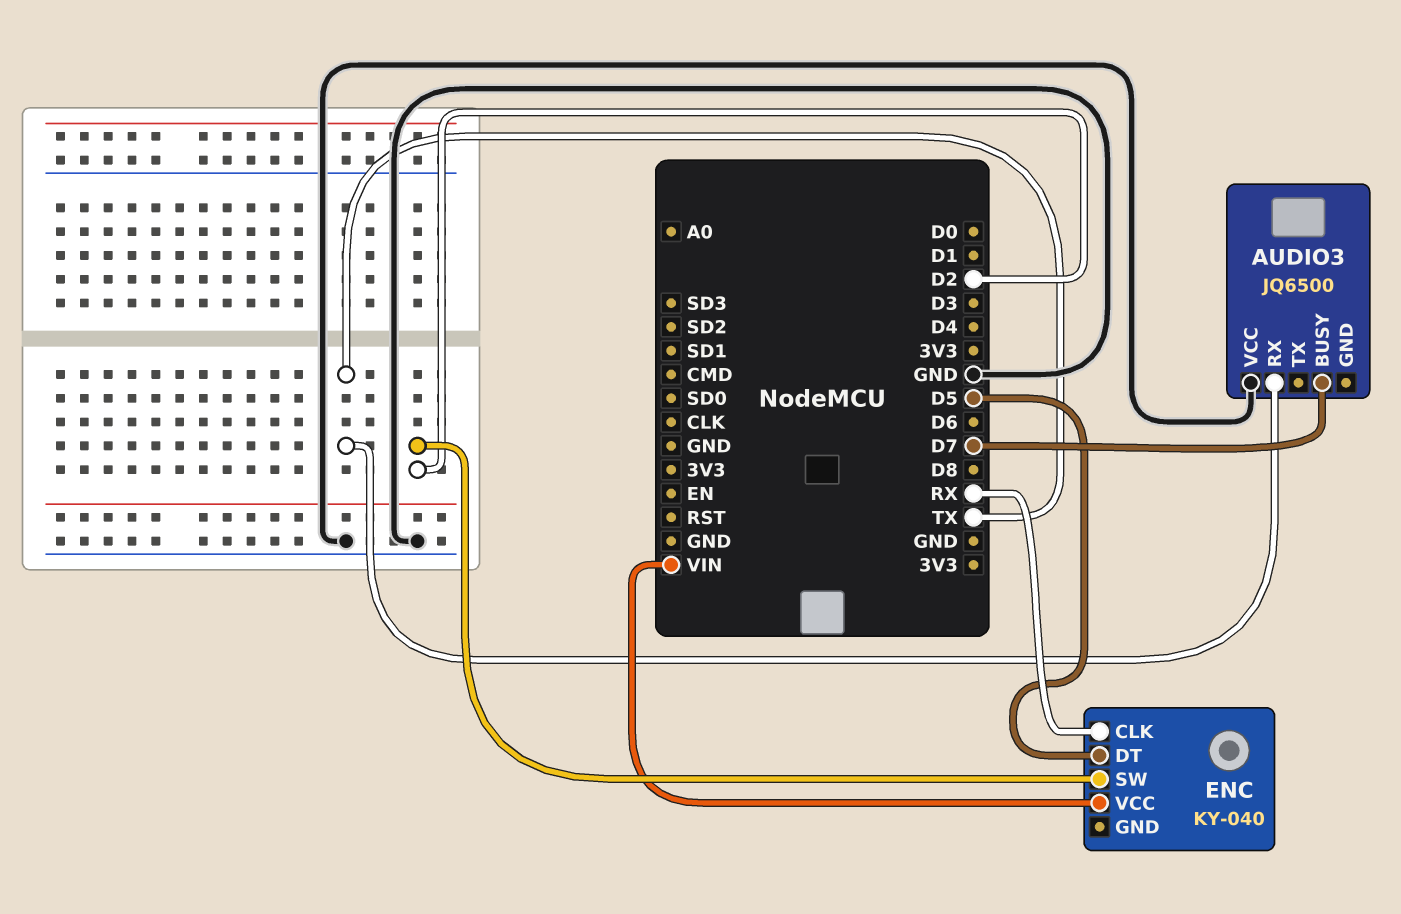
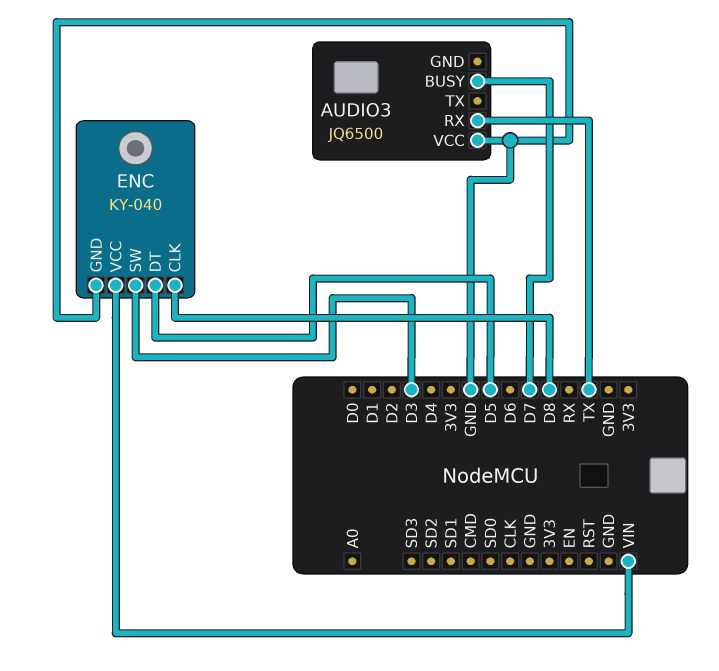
ENC pin CLK: RX -> D8
ENC pin GND: none -> GND
ENC pin SW: D2 -> D3

